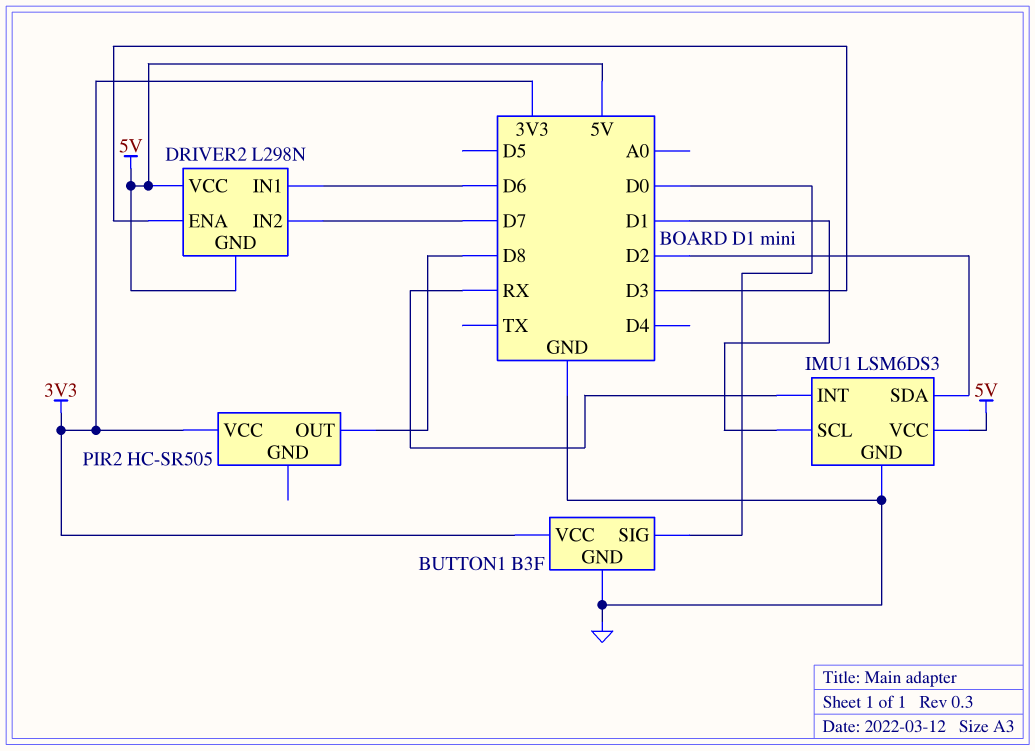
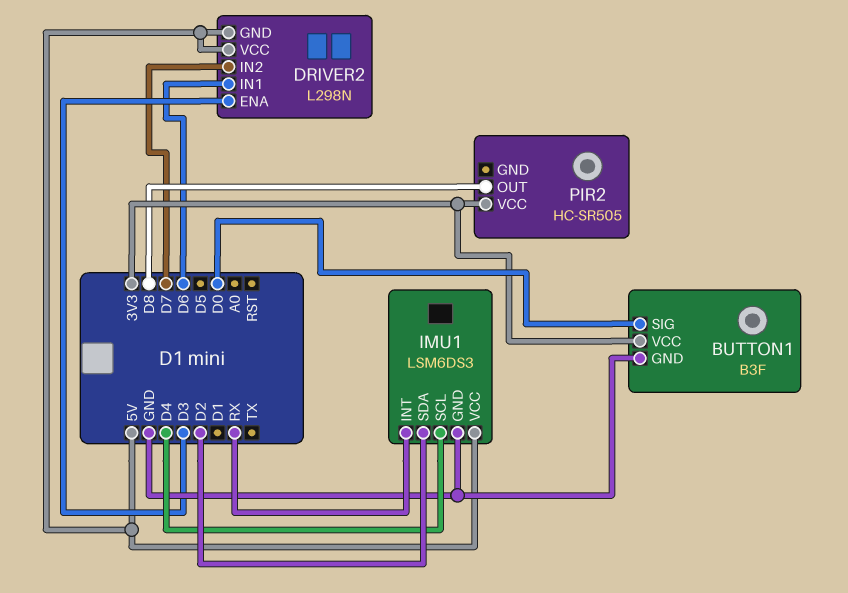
IMU1 pin SCL: D1 -> D4

